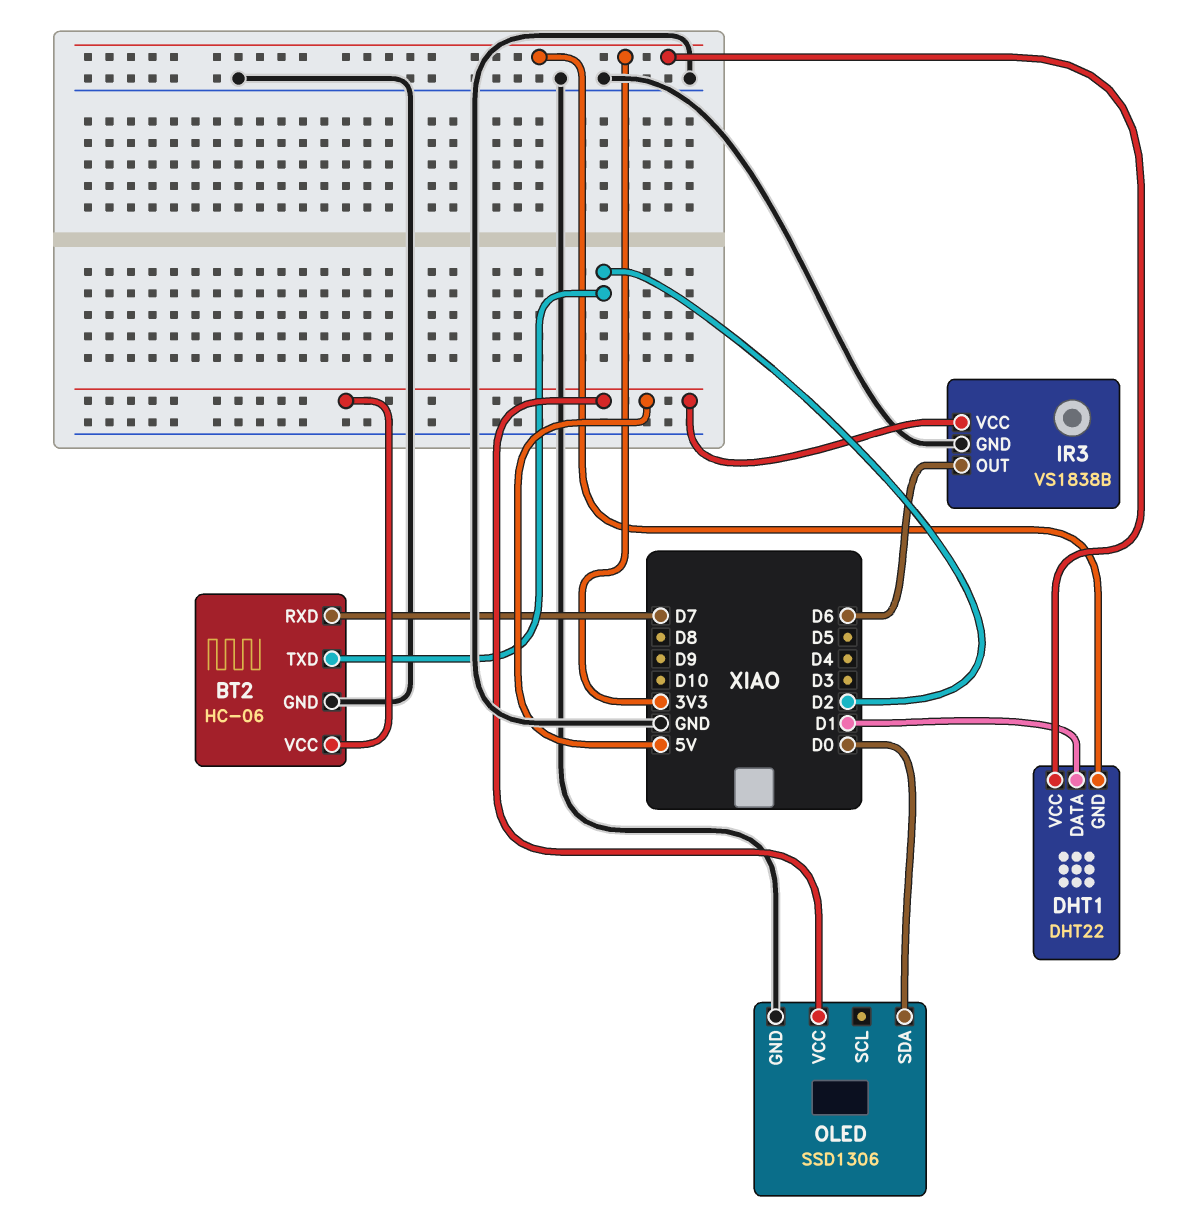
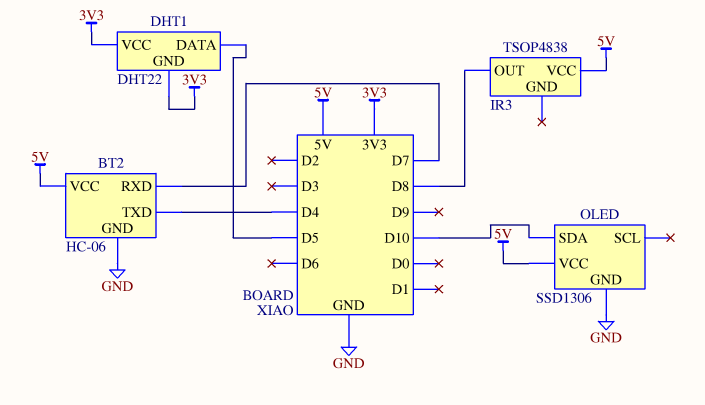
BT2 pin TXD: D2 -> D4
DHT1 pin DATA: D1 -> D5
IR3: VS1838B -> TSOP4838
IR3 pin GND: GND -> none
IR3 pin OUT: D6 -> D8
OLED pin SDA: D0 -> D10

